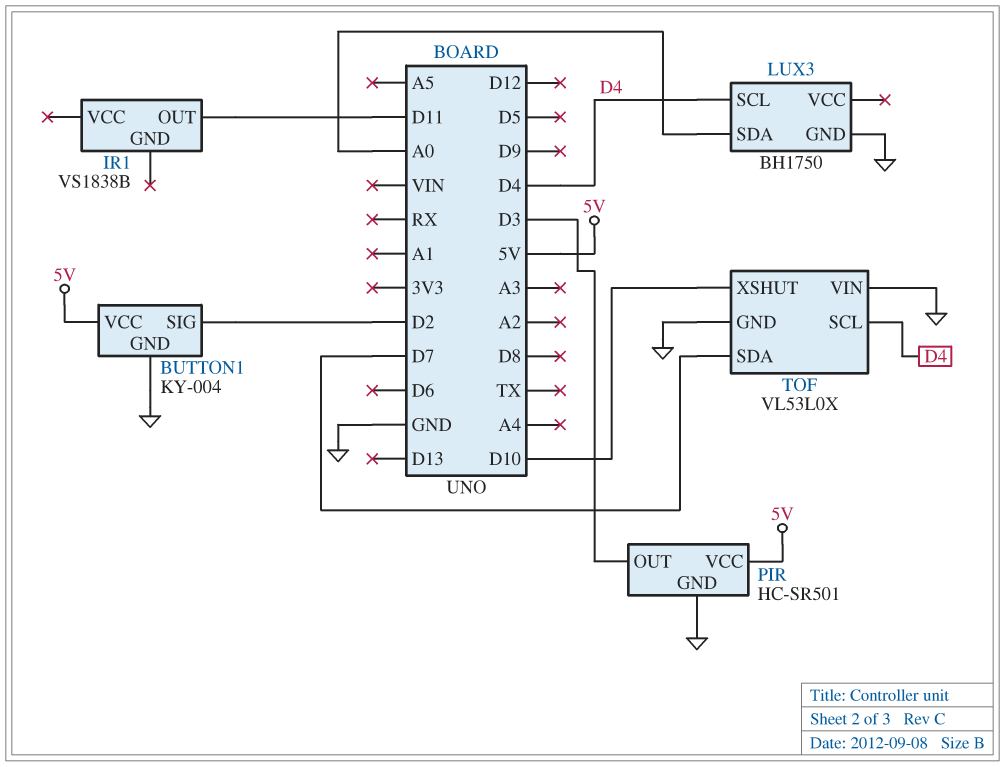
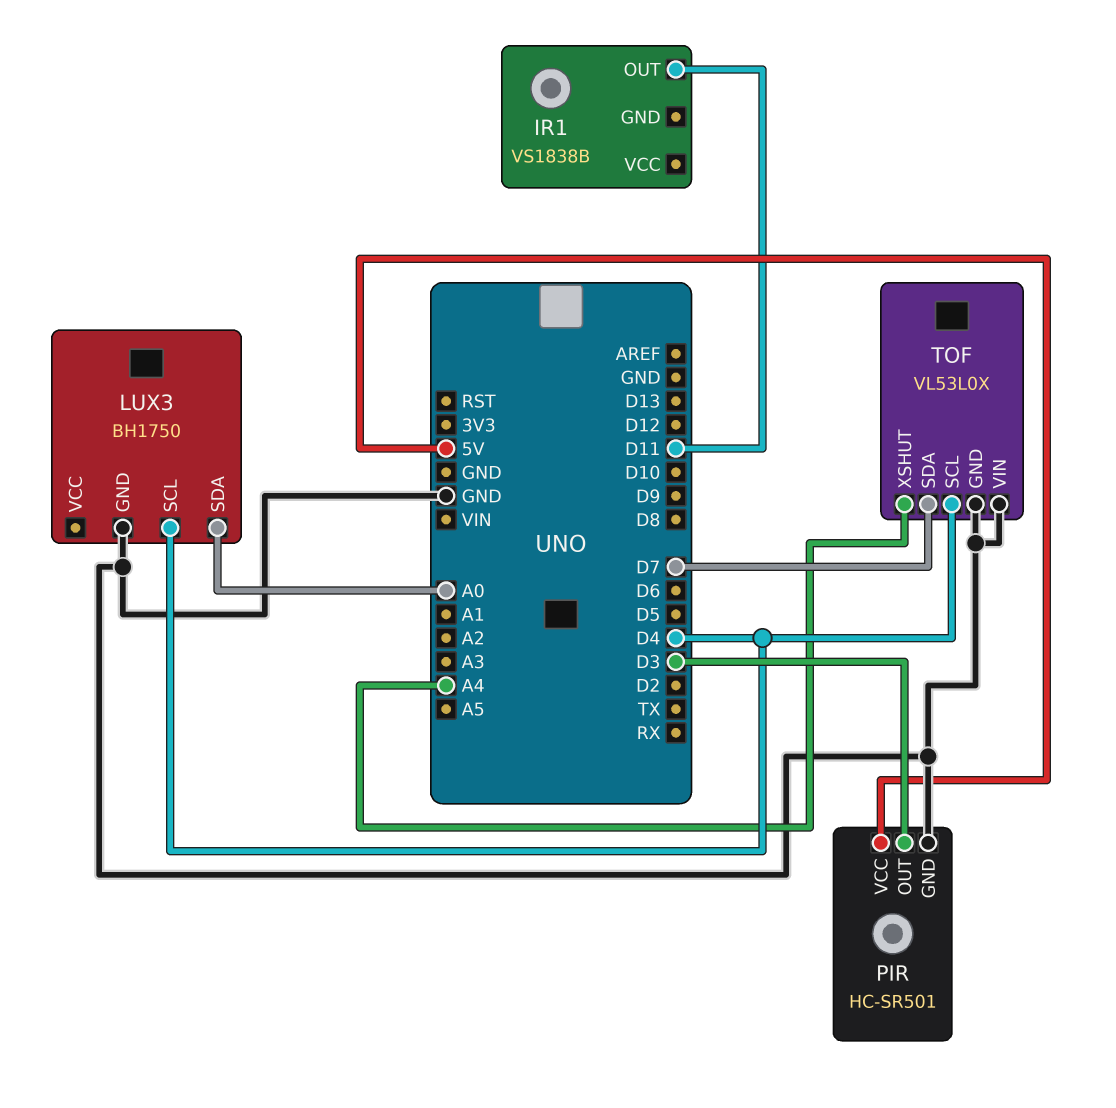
BUTTON1: KY-004 -> none
BUTTON1 pin GND: GND -> none
BUTTON1 pin SIG: D2 -> none
BUTTON1 pin VCC: 5V -> none
TOF pin XSHUT: D10 -> A4

